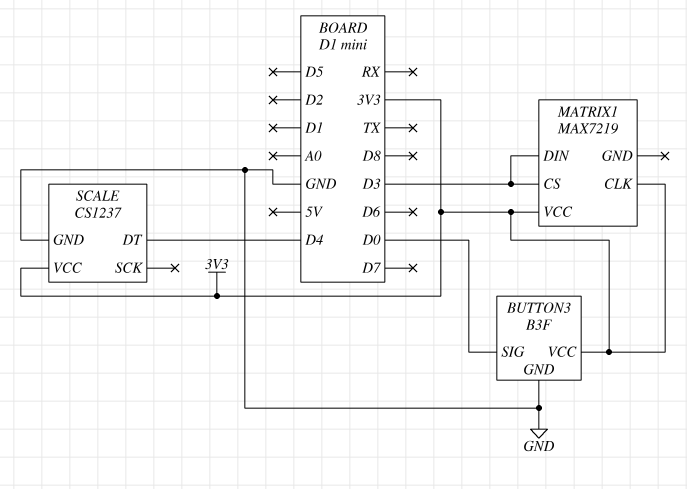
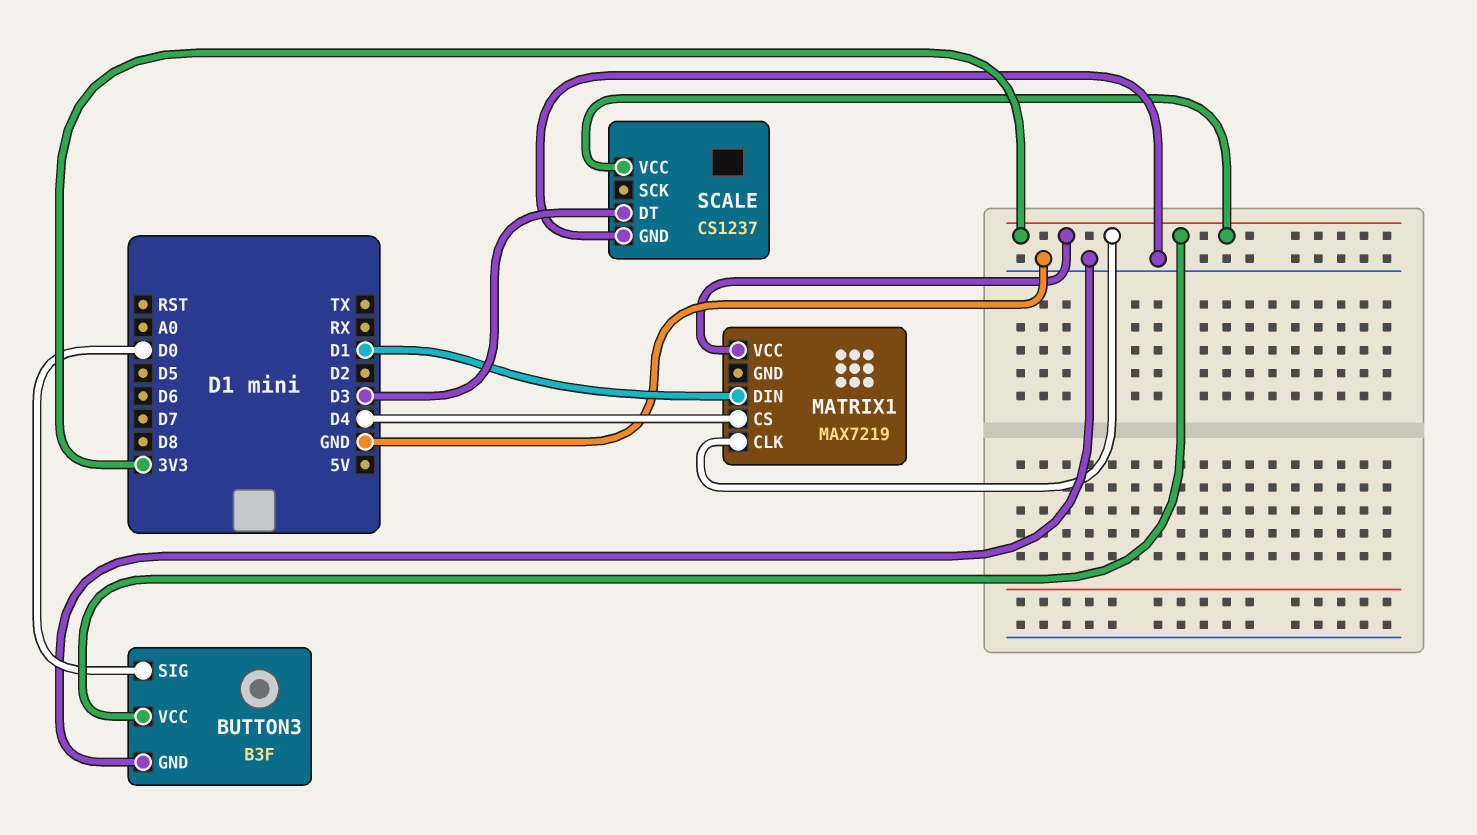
MATRIX1 pin CS: D3 -> D4
MATRIX1 pin DIN: D3 -> D1
SCALE pin DT: D4 -> D3

